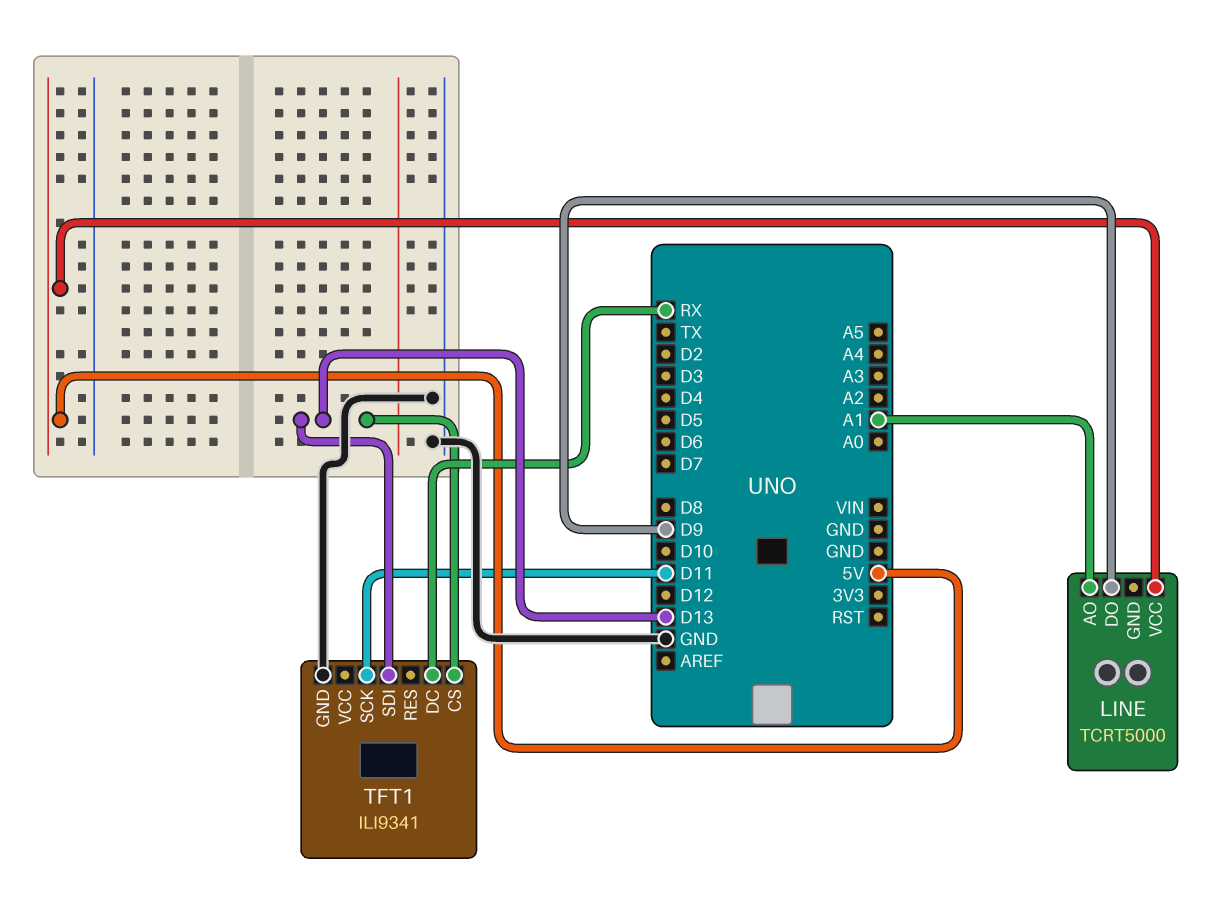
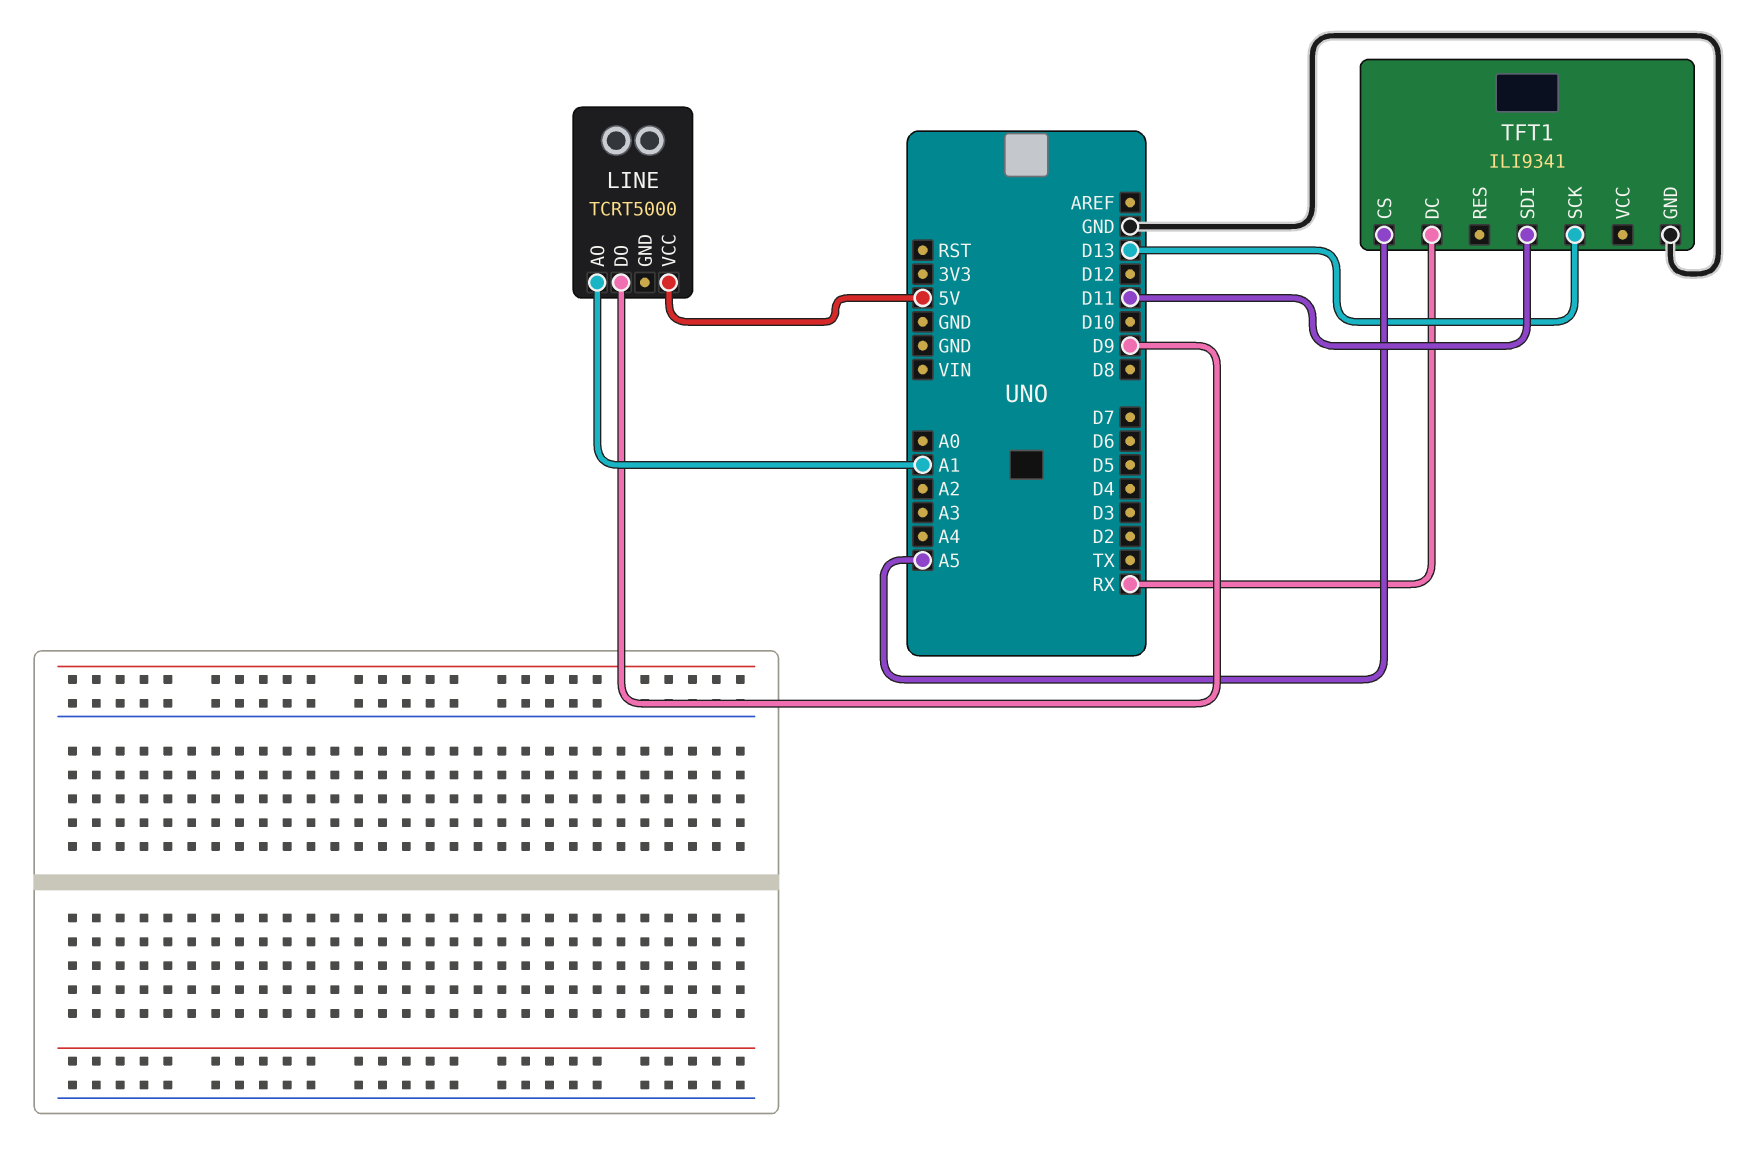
TFT1 pin CS: D13 -> A5
TFT1 pin SCK: D11 -> D13
TFT1 pin SDI: D13 -> D11

